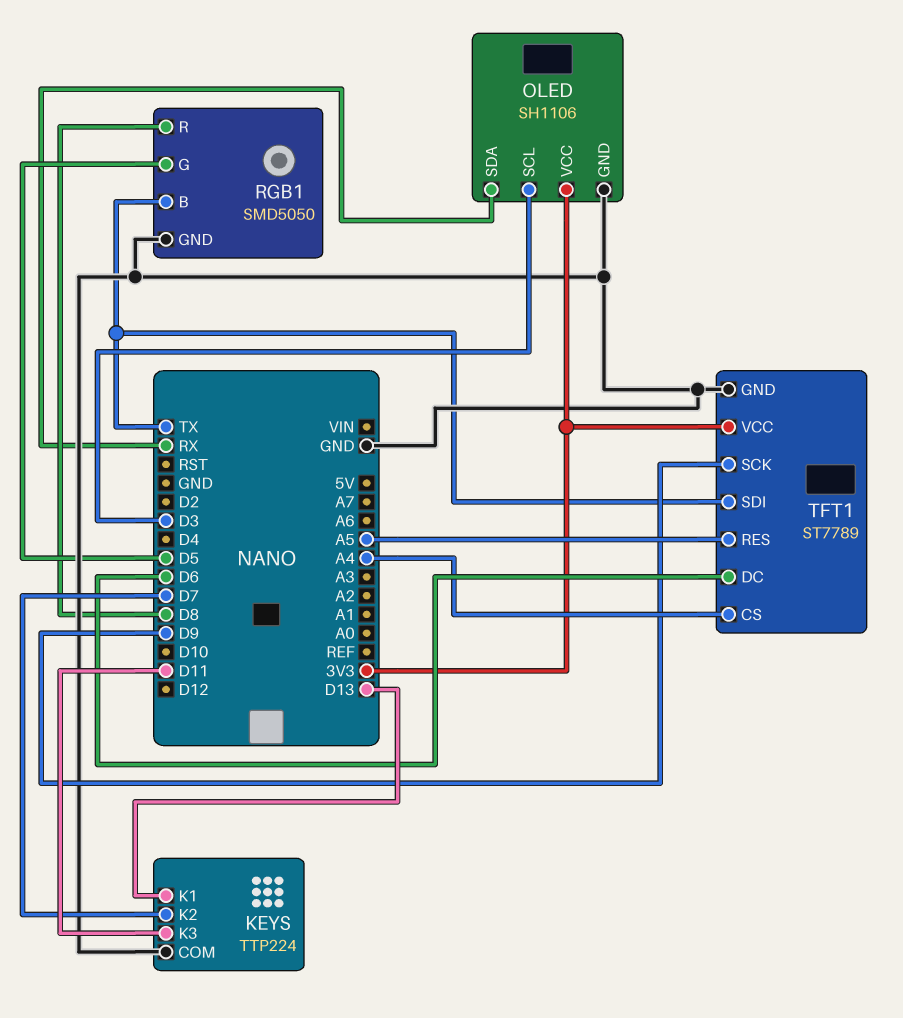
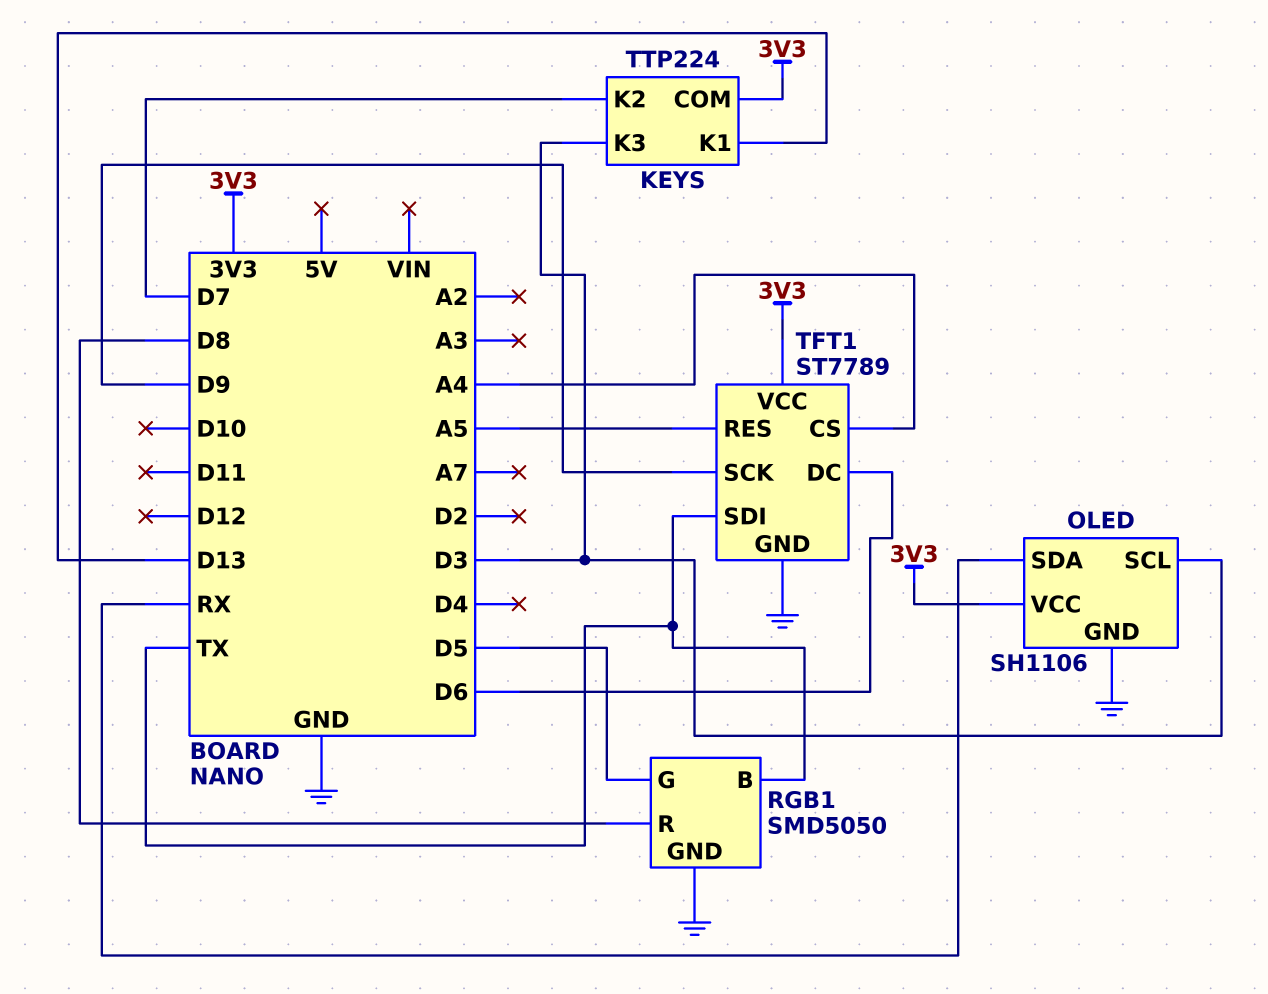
KEYS pin COM: GND -> 3V3
KEYS pin K3: D11 -> D3

